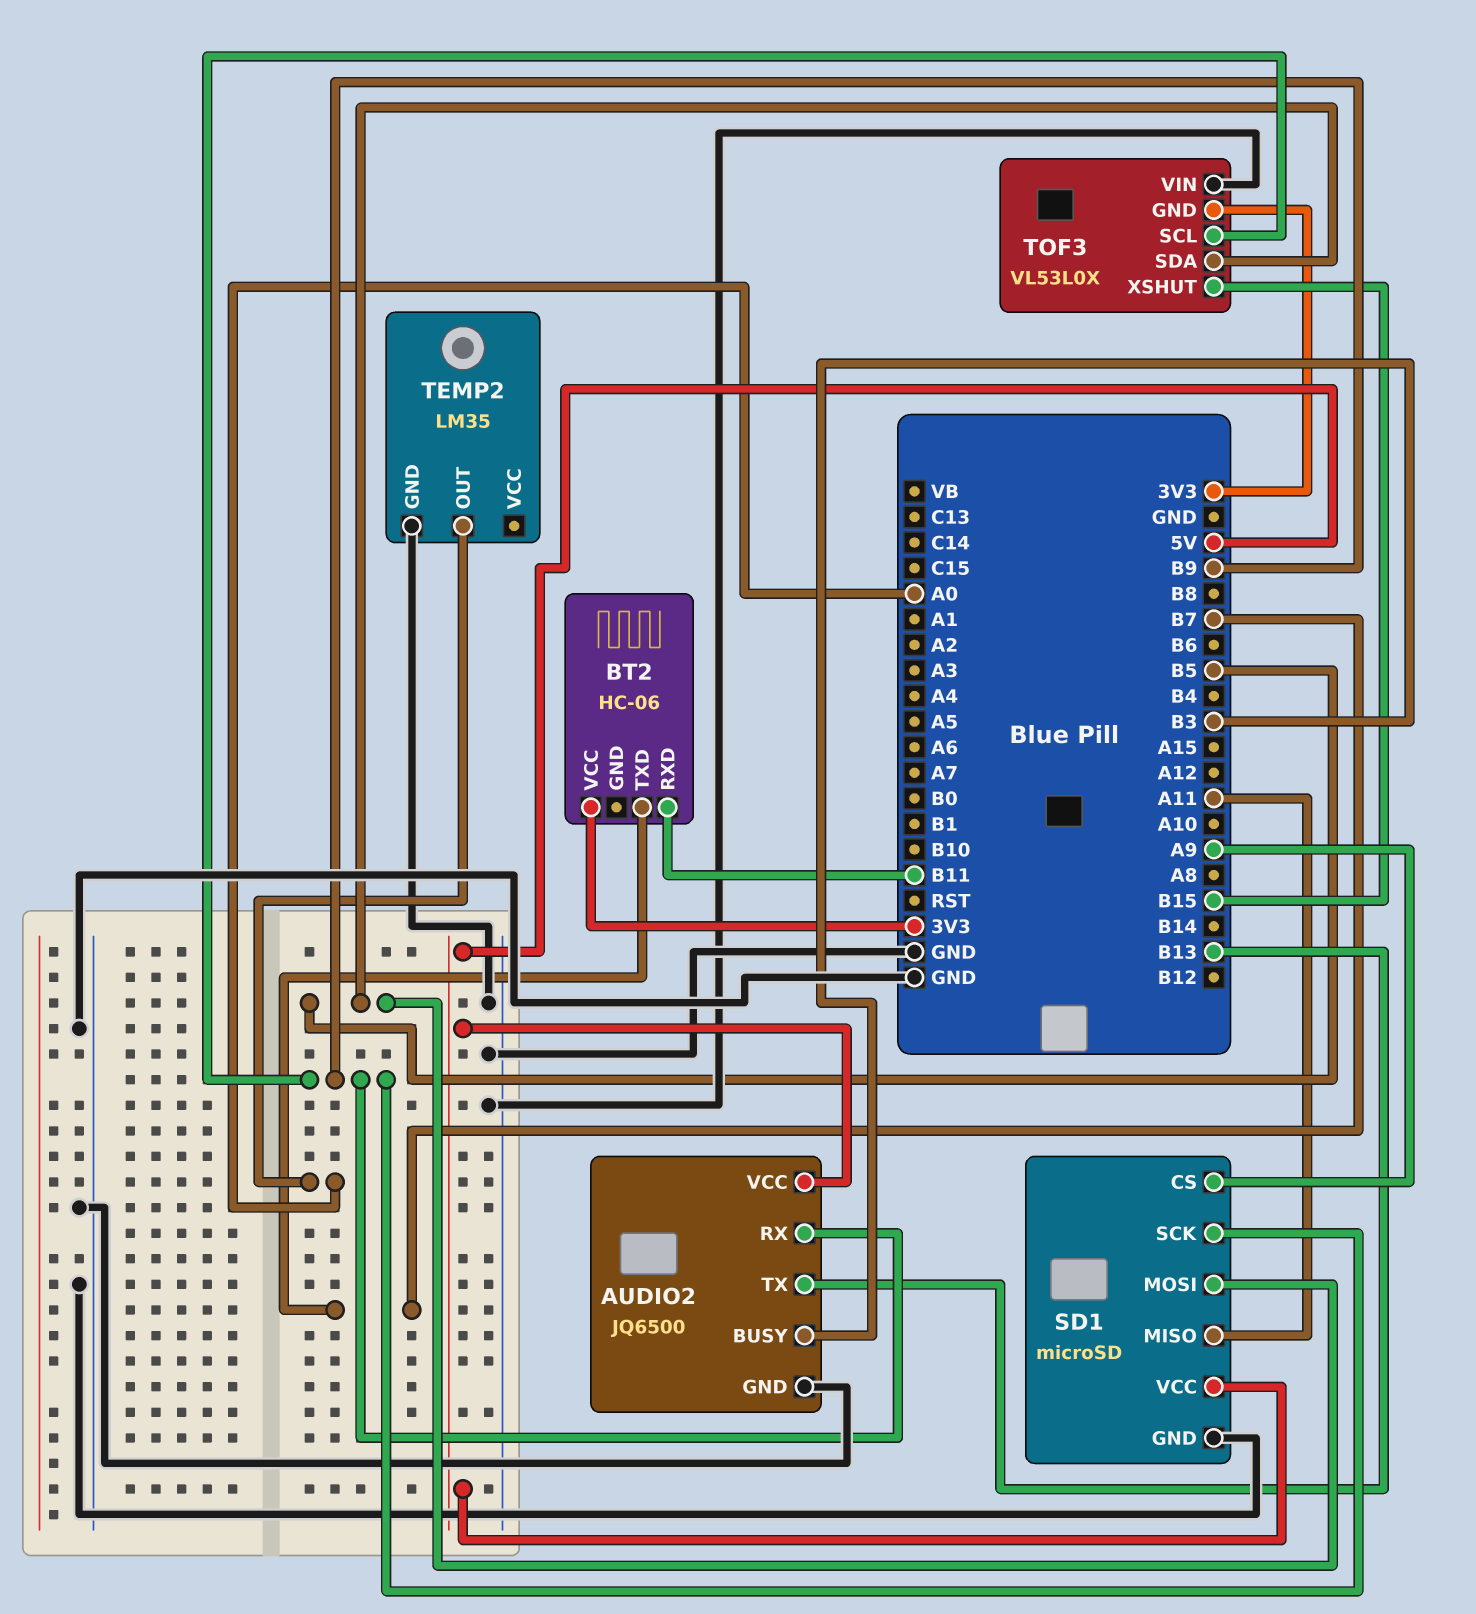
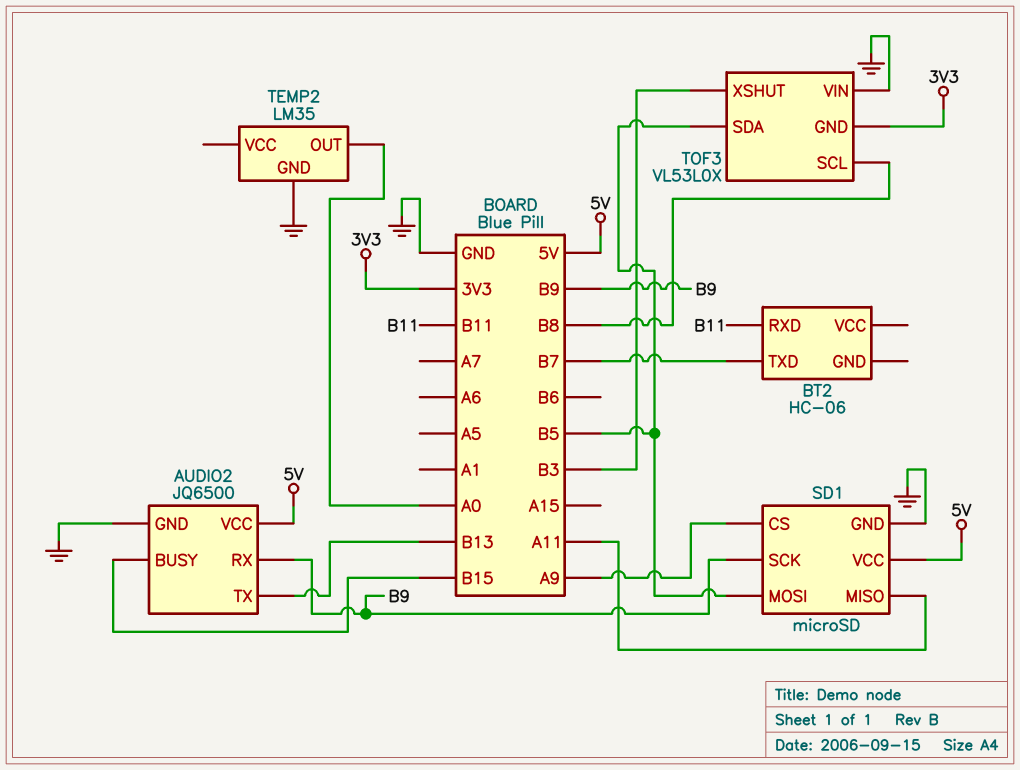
AUDIO2 pin BUSY: B3 -> B15
BT2 pin VCC: 3V3 -> none
TOF3 pin SCL: B9 -> B8
TOF3 pin XSHUT: B15 -> B3

